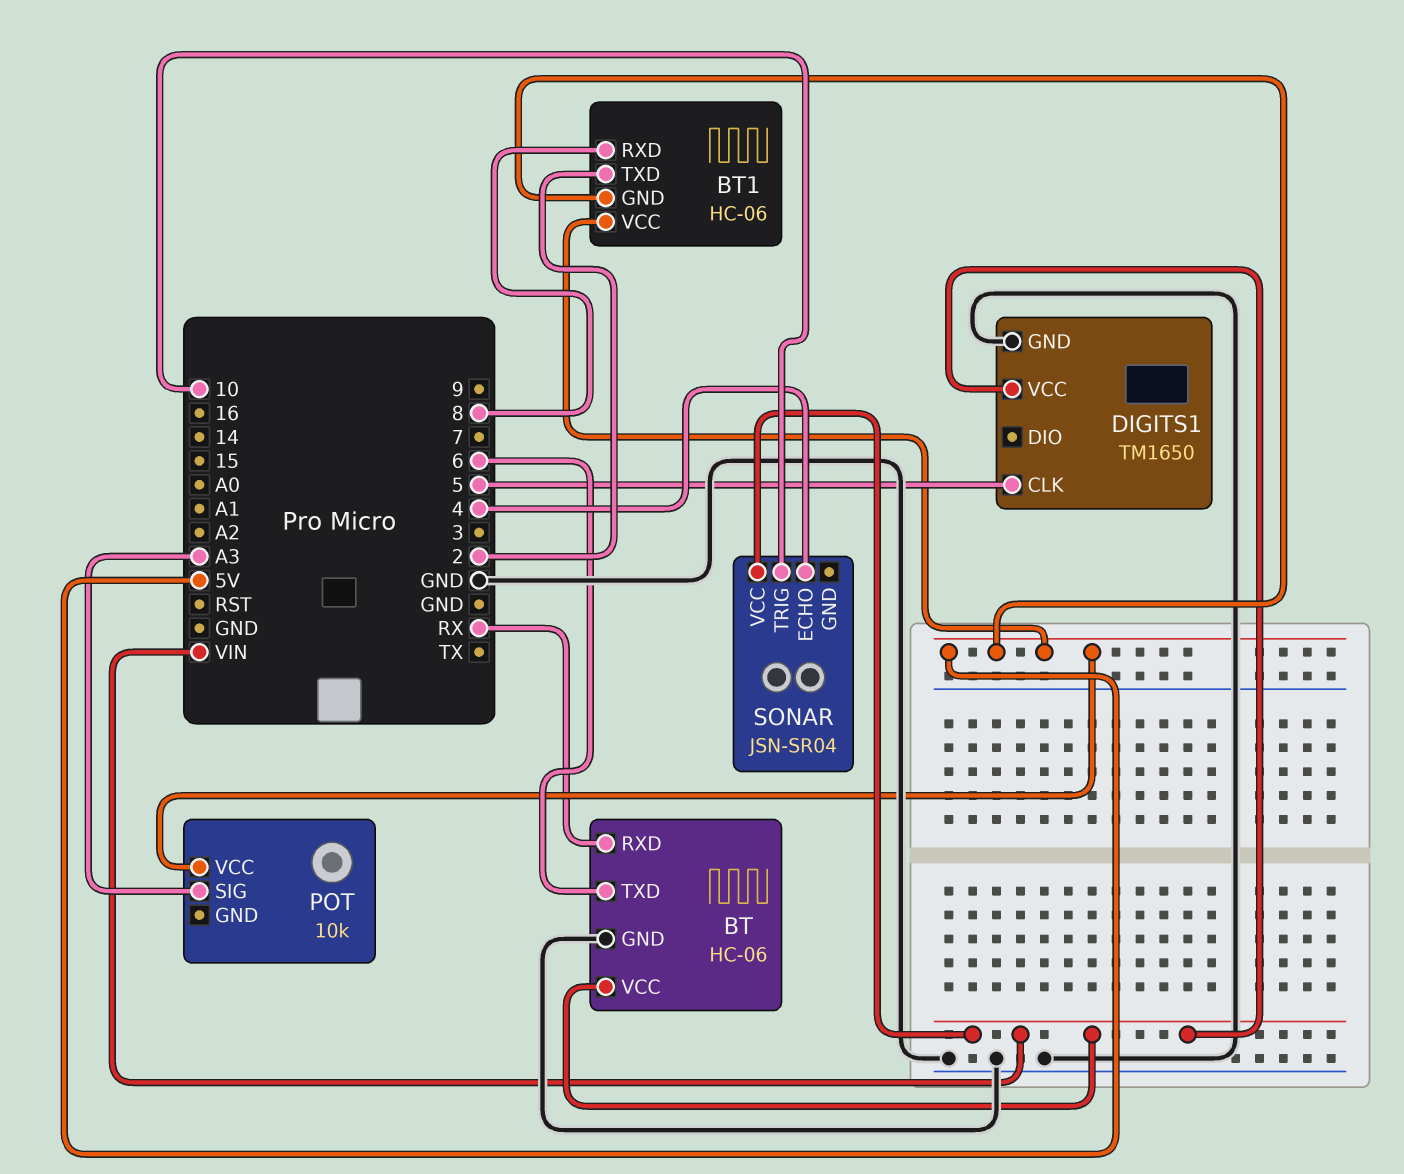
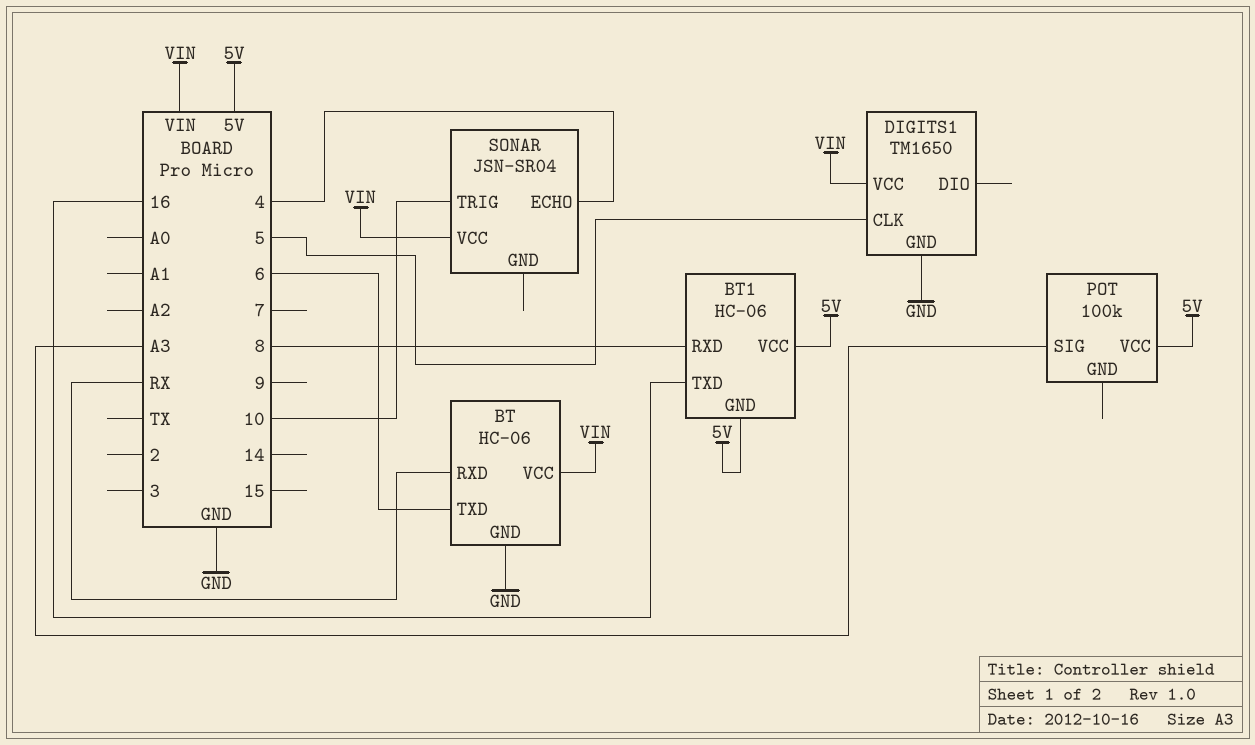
BT1 pin TXD: 2 -> 16
POT: 10k -> 100k

